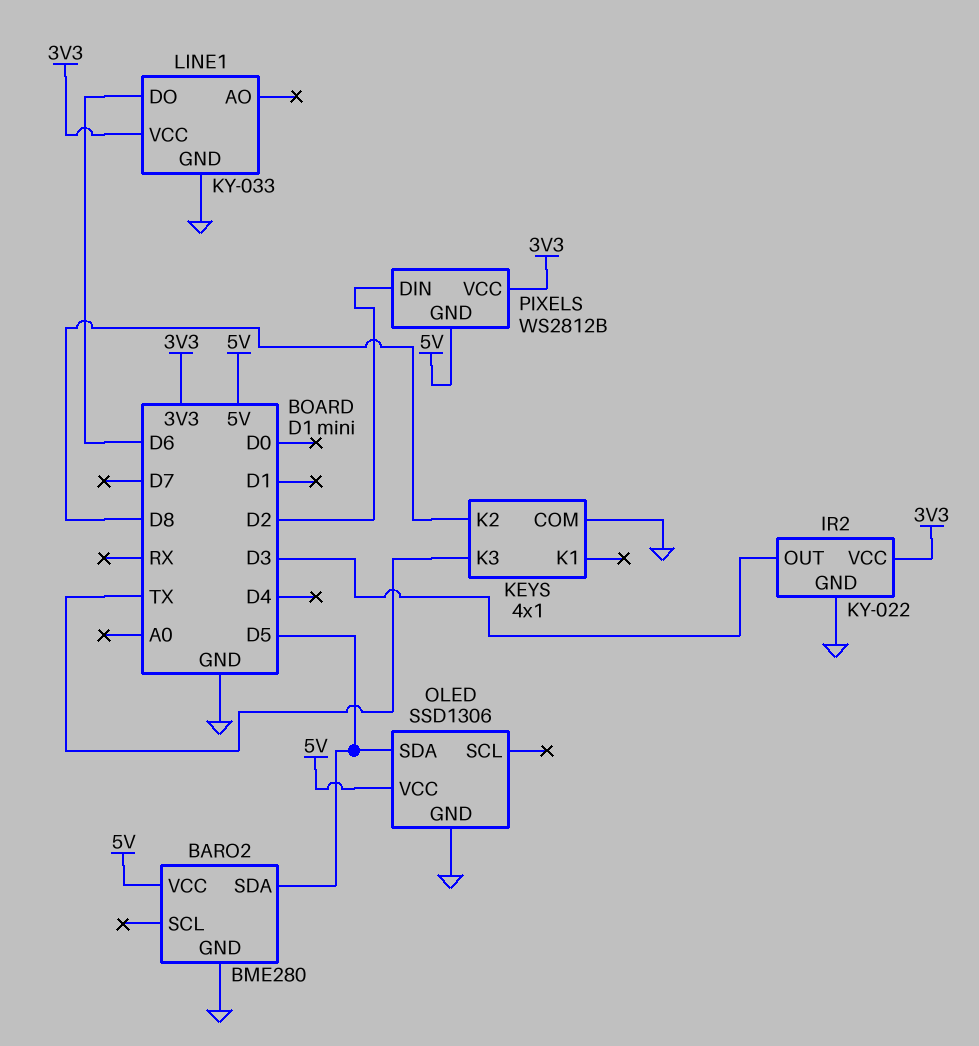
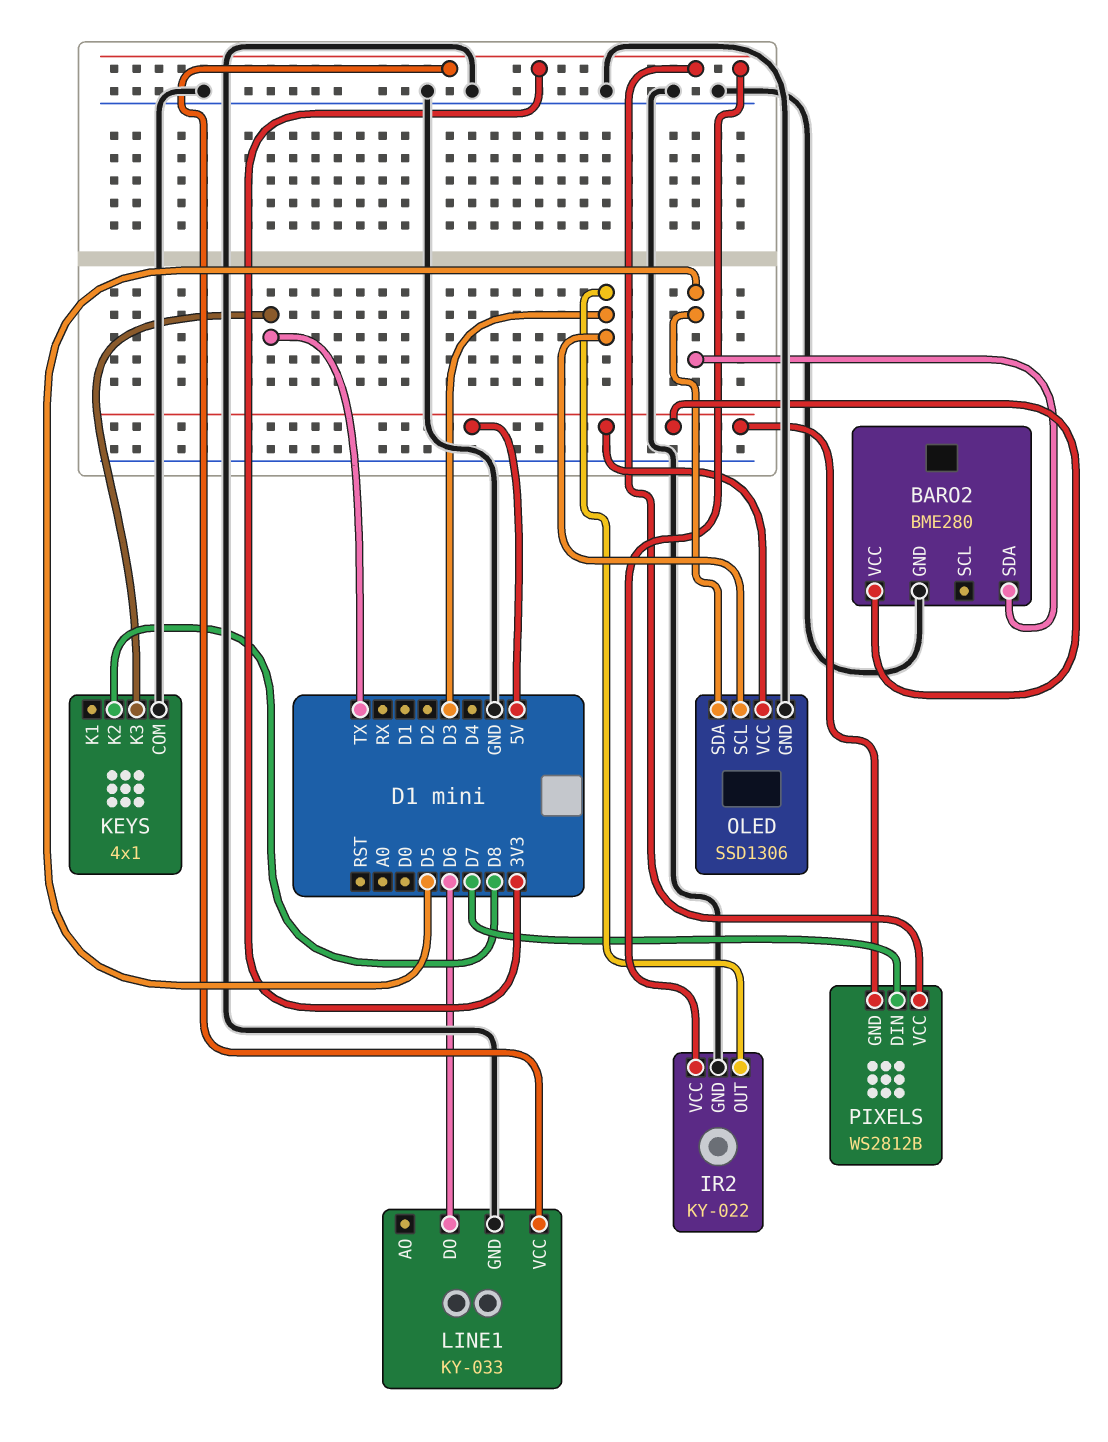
OLED pin SCL: none -> D3
PIXELS pin DIN: D2 -> D7

